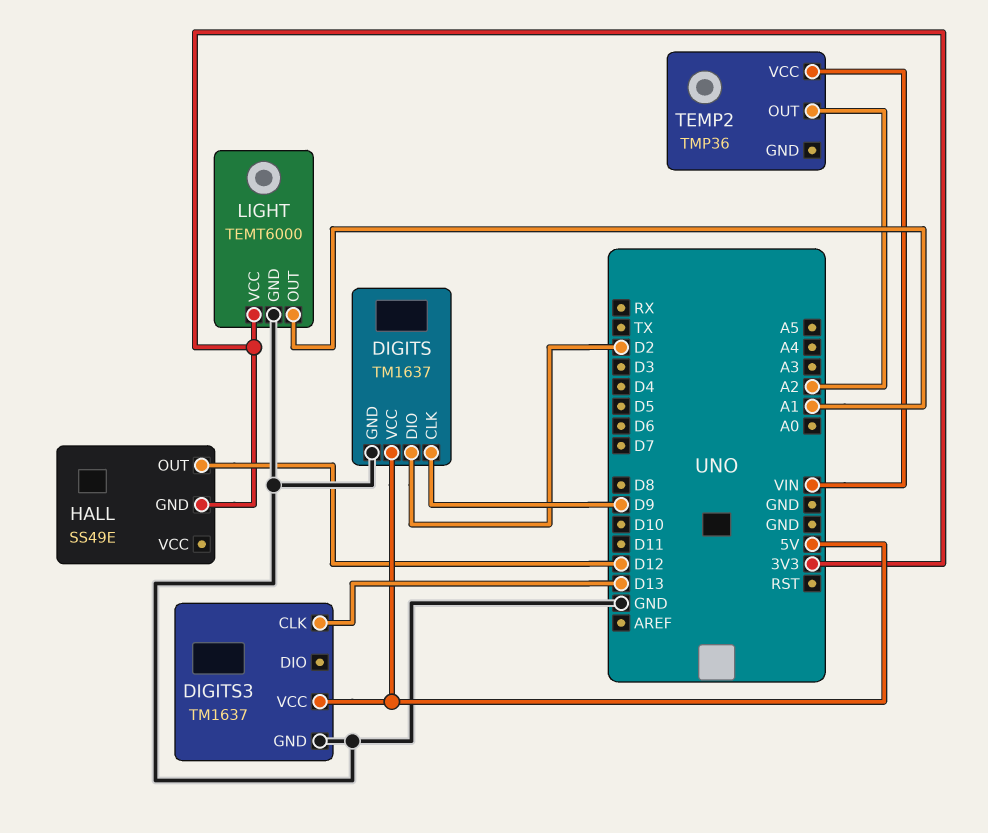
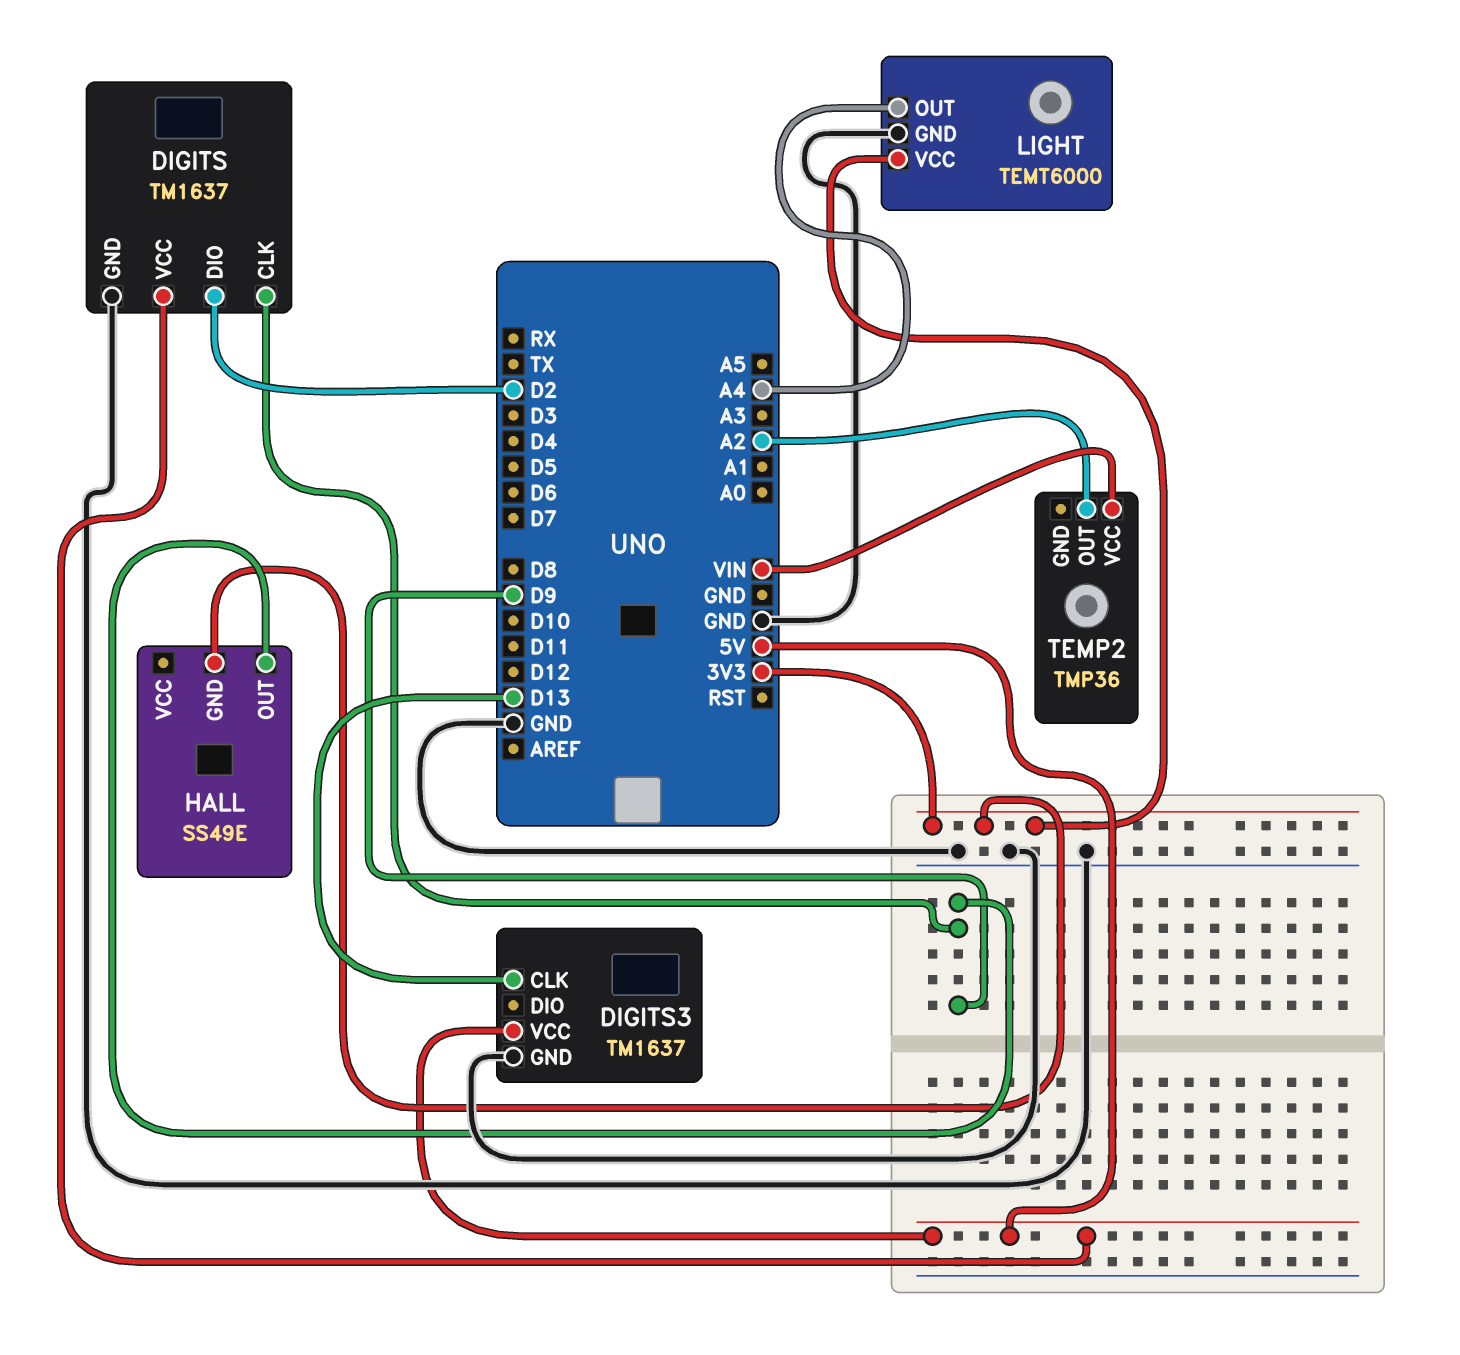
HALL pin OUT: D12 -> D9
LIGHT pin OUT: A1 -> A4

